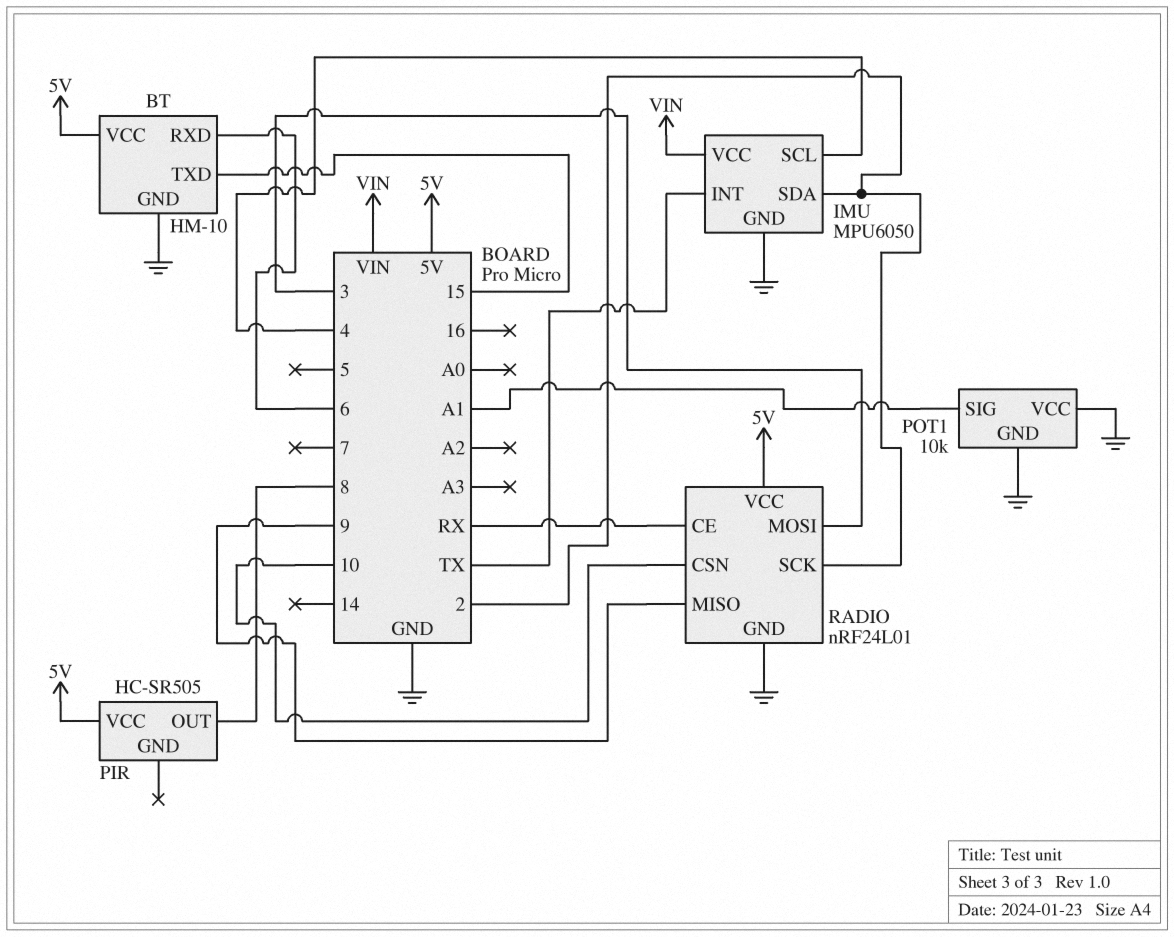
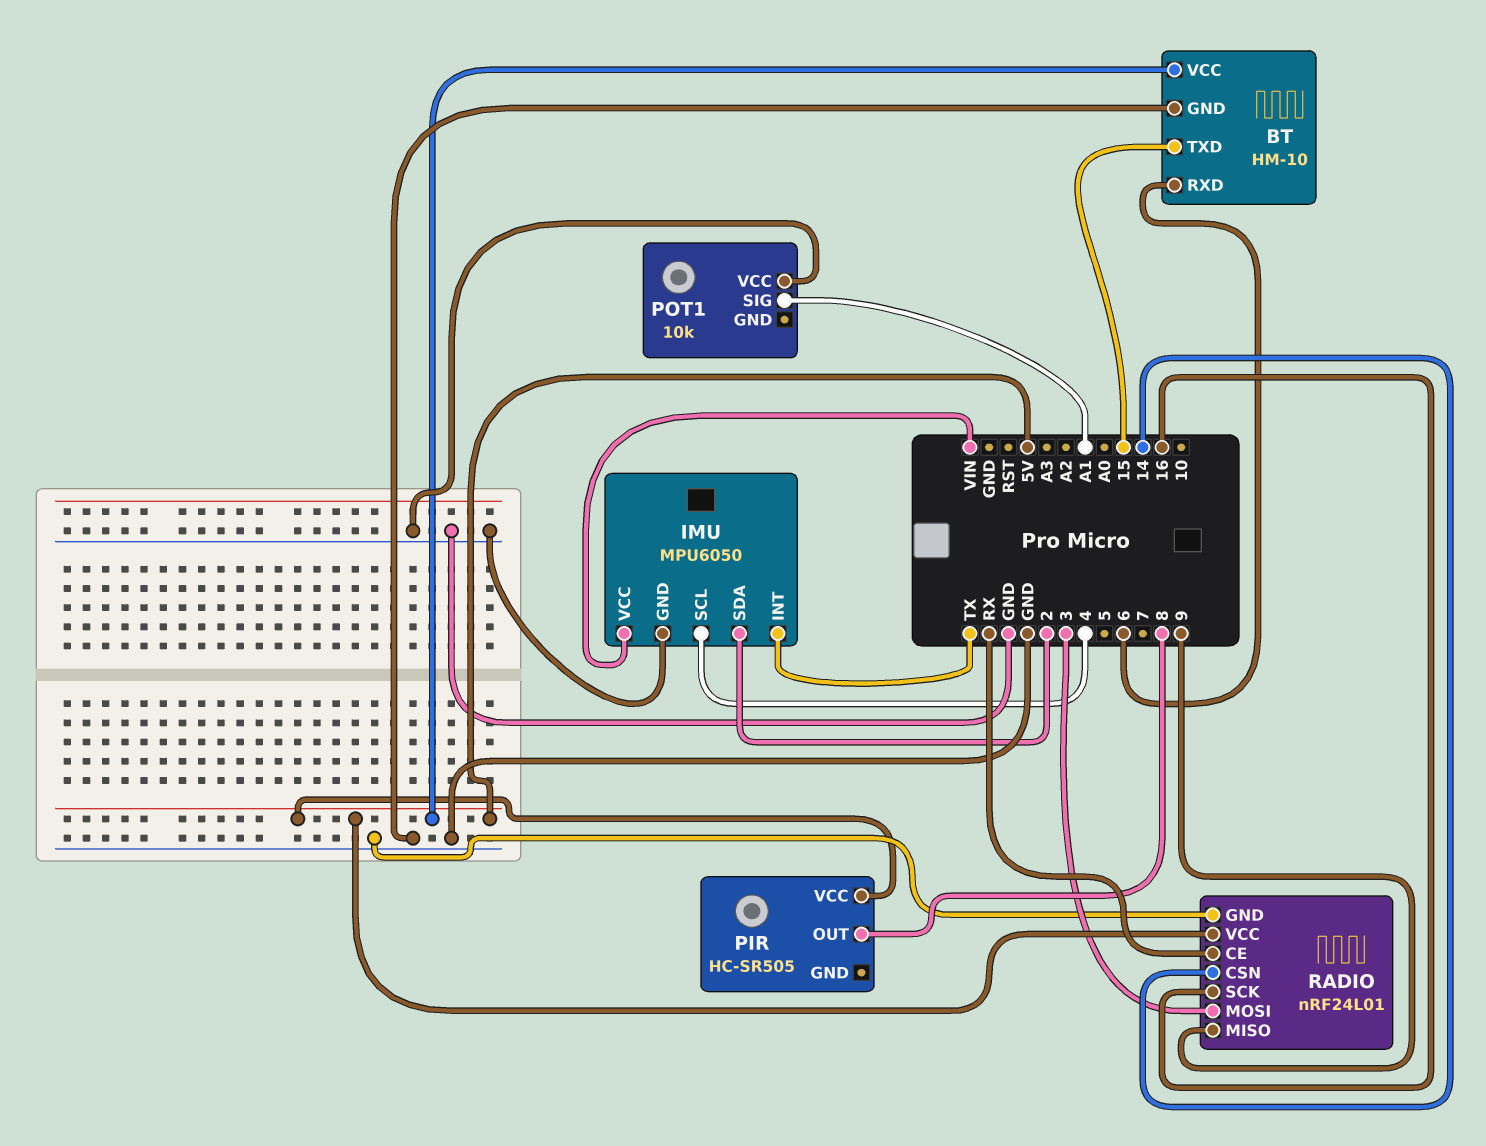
POT1 pin GND: GND -> none
RADIO pin CSN: 10 -> 14
RADIO pin SCK: 2 -> 16

